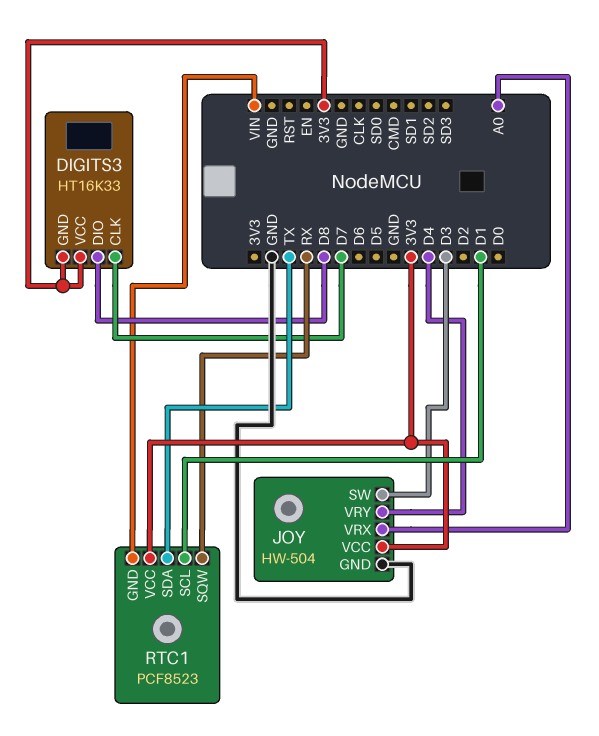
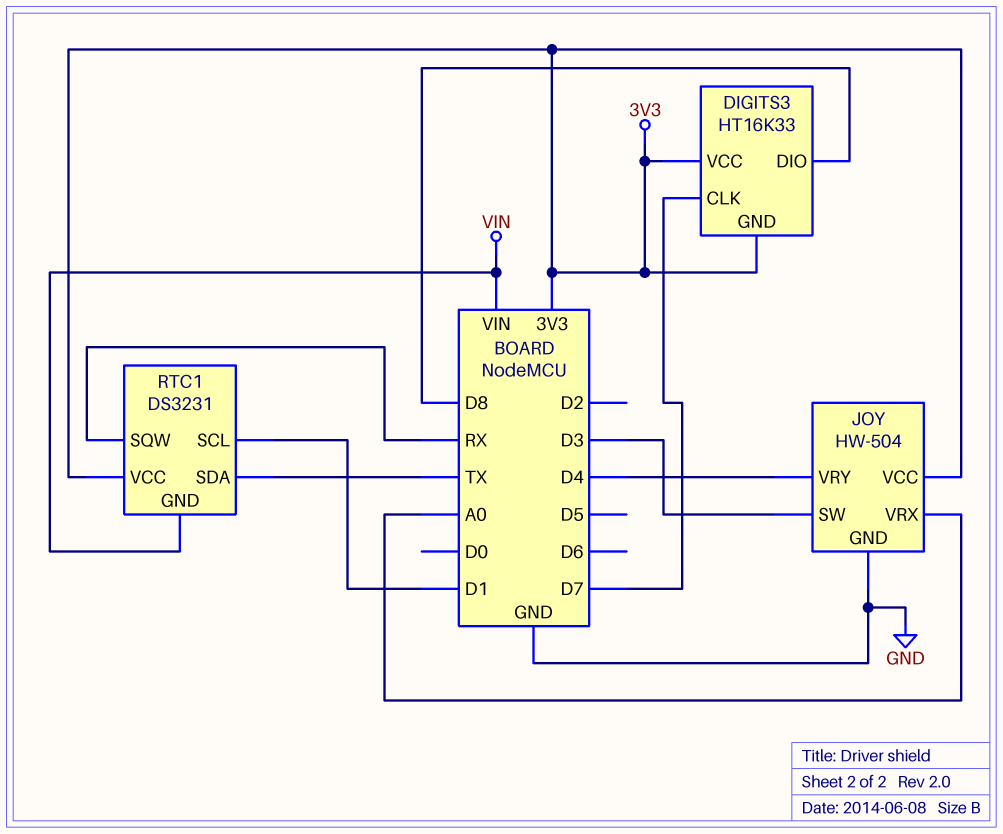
RTC1: PCF8523 -> DS3231

